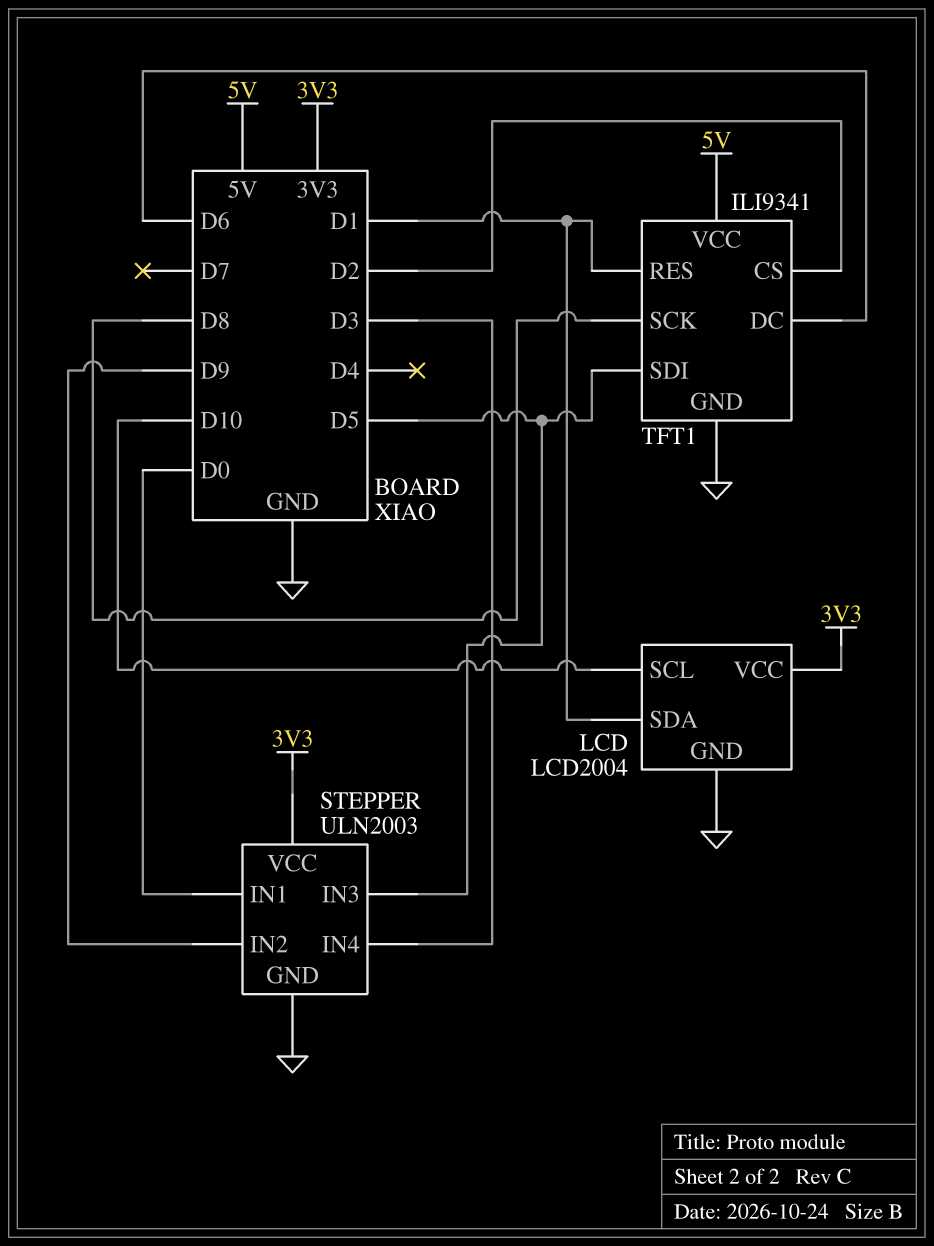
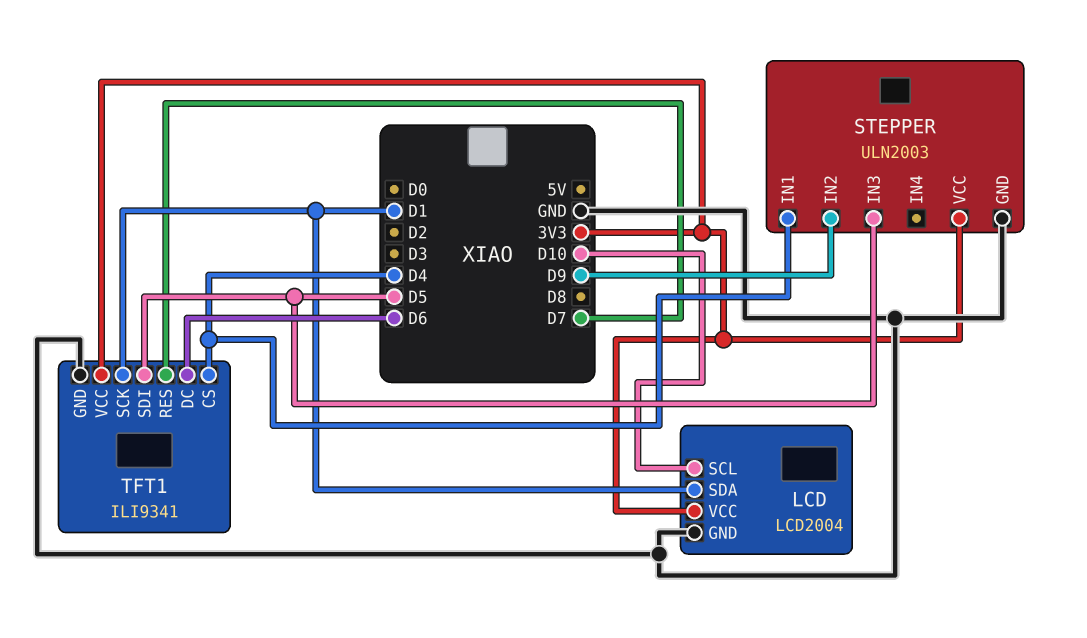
STEPPER pin IN1: D0 -> D4
STEPPER pin IN4: D3 -> none
TFT1 pin CS: D2 -> D4
TFT1 pin RES: D1 -> D7
TFT1 pin SCK: D8 -> D1
TFT1 pin VCC: 5V -> 3V3

